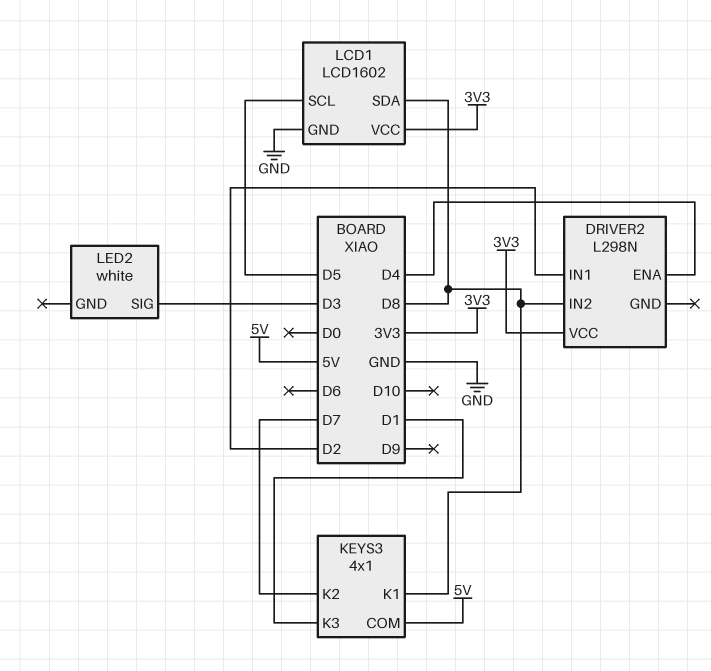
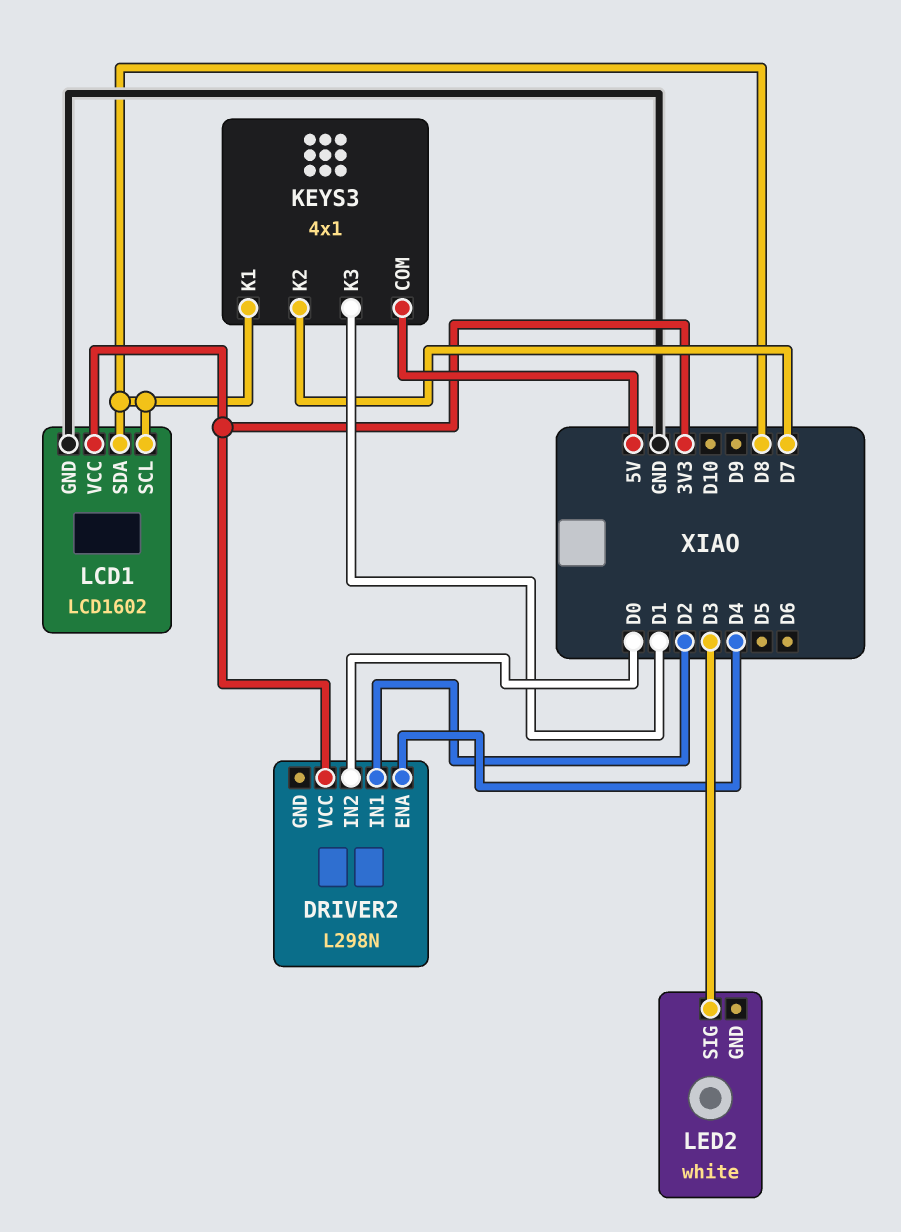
DRIVER2 pin IN2: D8 -> D0
LCD1 pin SCL: D5 -> D8

